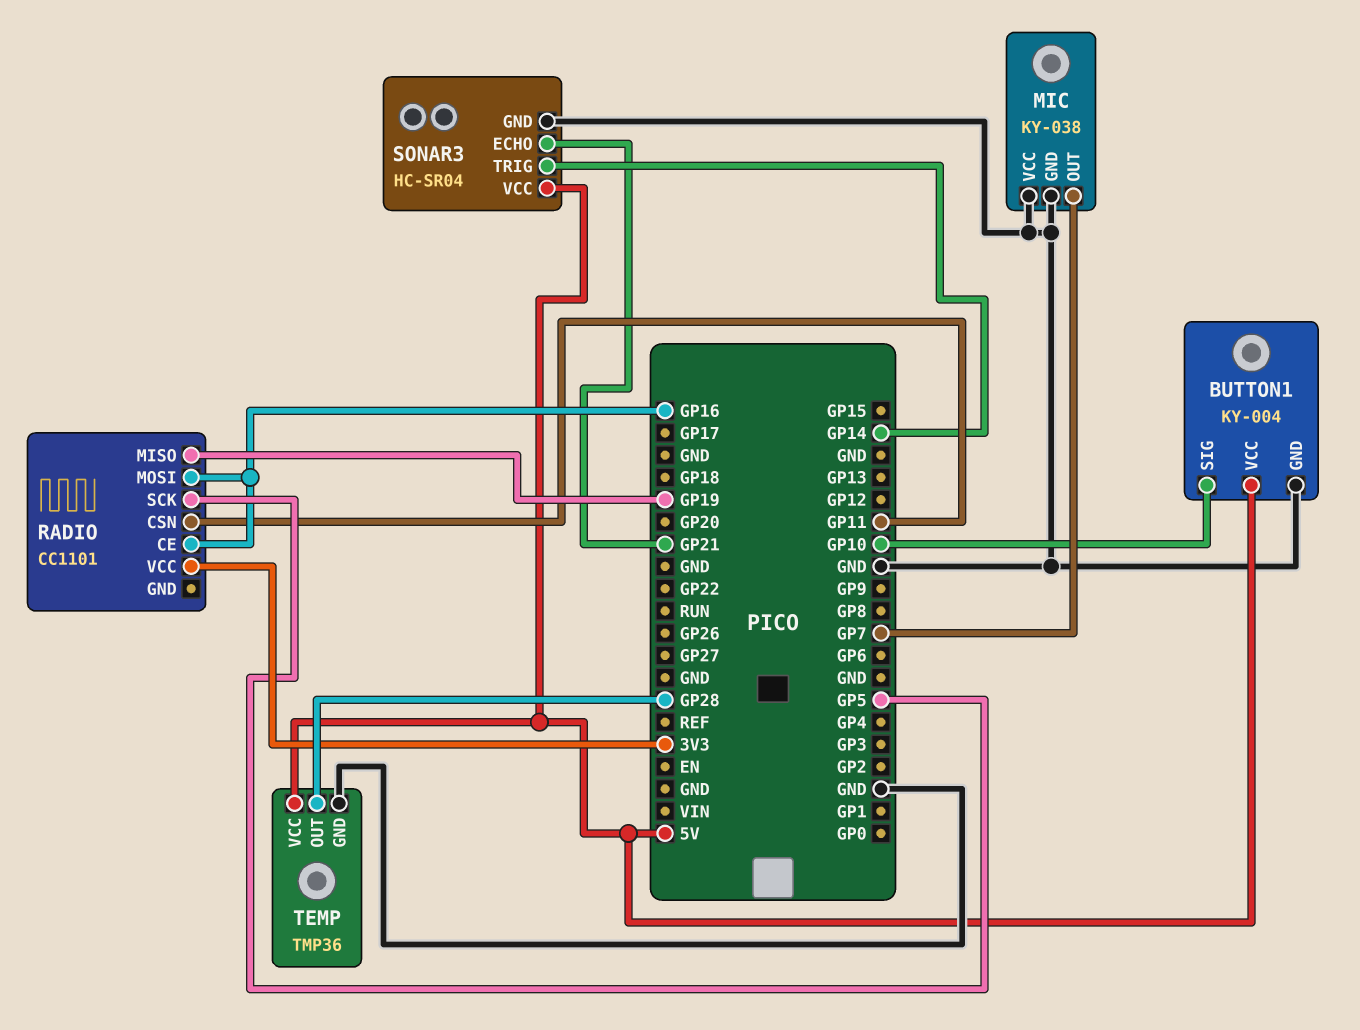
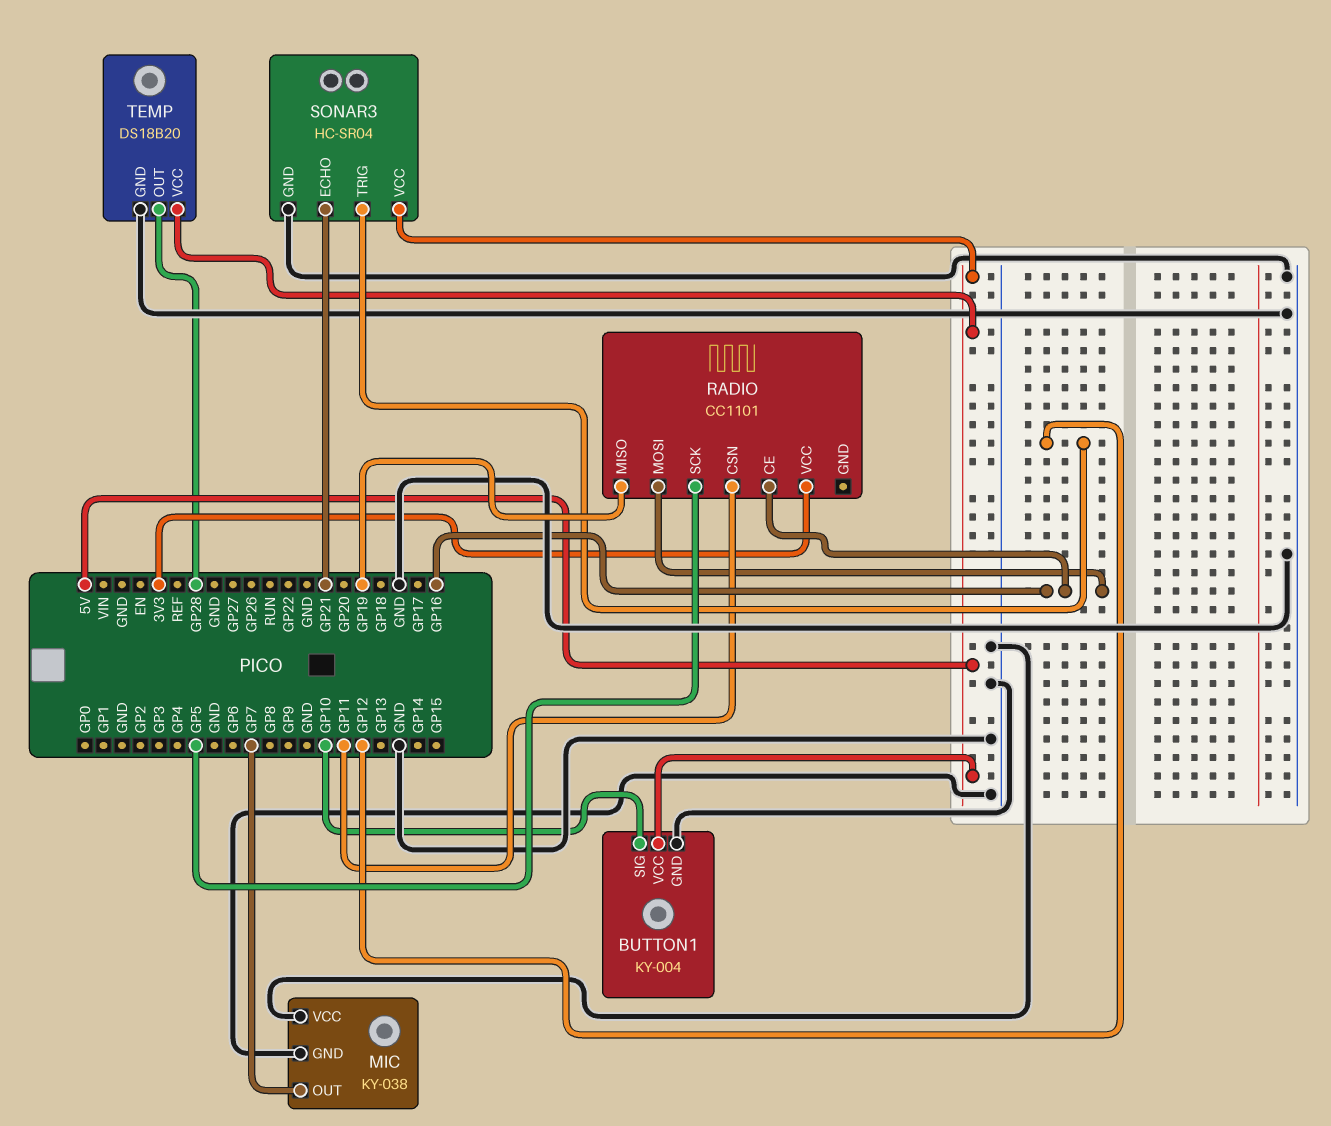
SONAR3 pin TRIG: GP14 -> GP12
TEMP: TMP36 -> DS18B20

